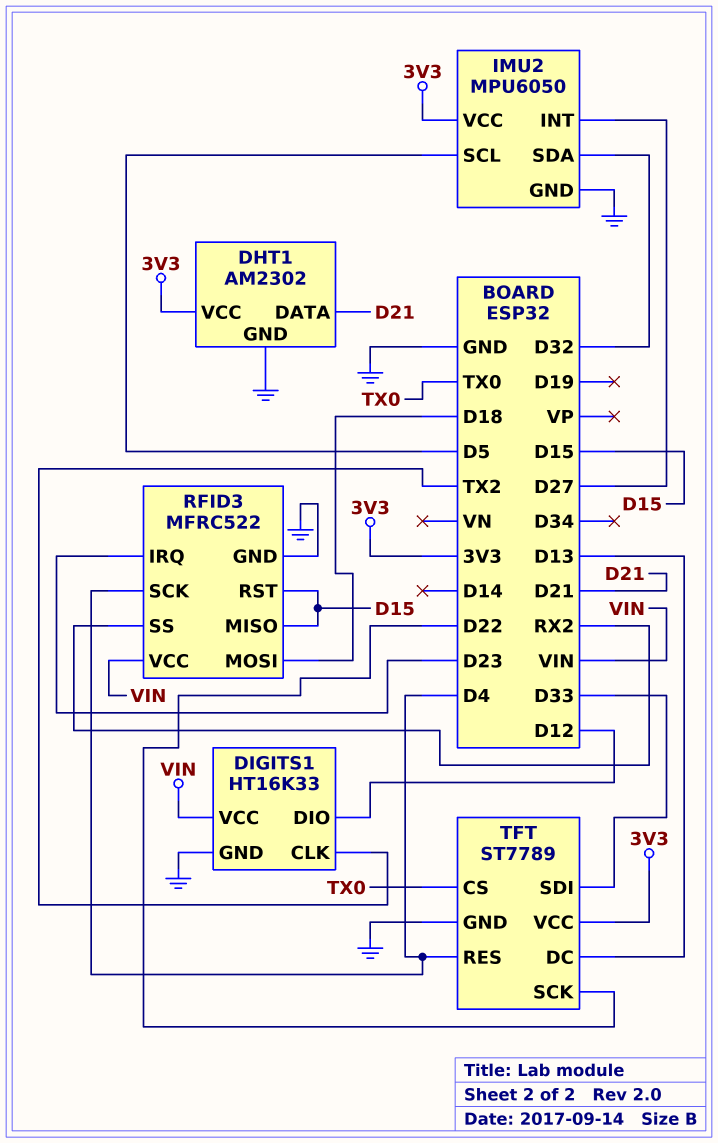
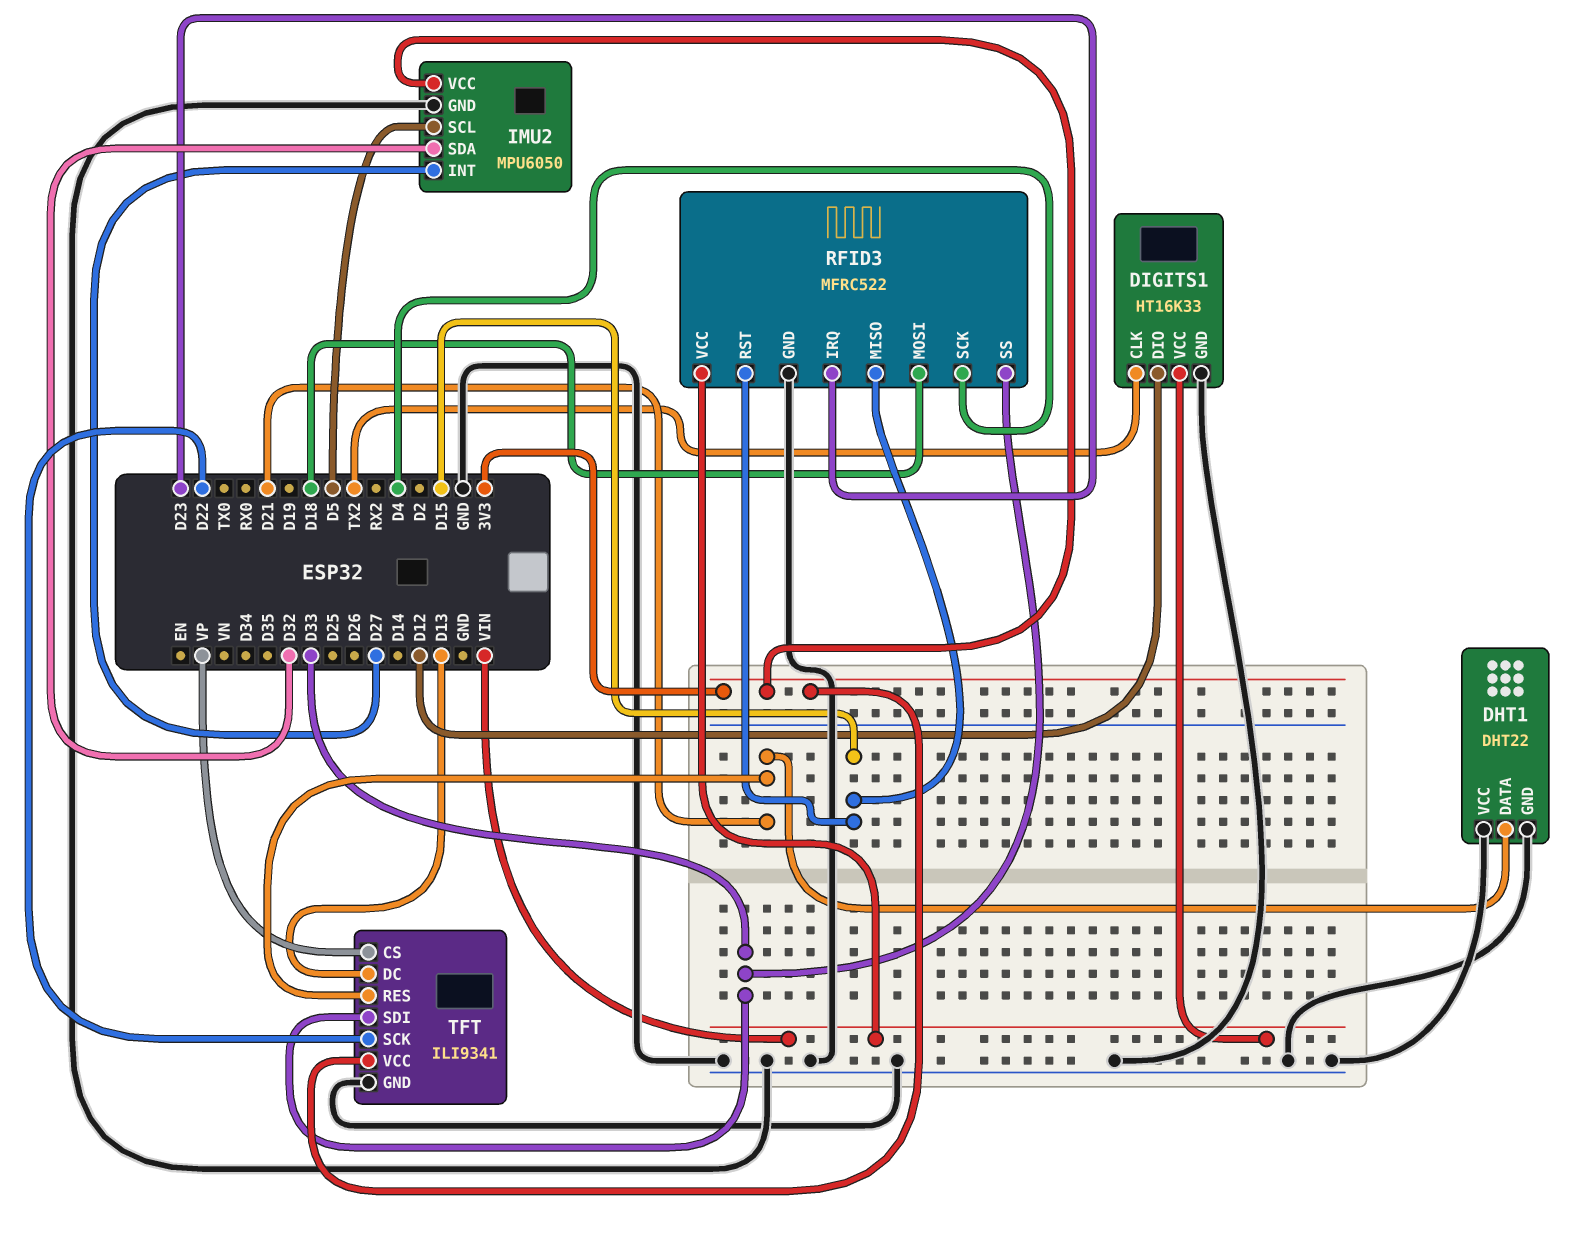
DHT1: AM2302 -> DHT22
DHT1 pin VCC: 3V3 -> GND
RFID3 pin SS: RX2 -> D33
TFT: ST7789 -> ILI9341
TFT pin CS: TX0 -> VP
TFT pin RES: D4 -> D21

